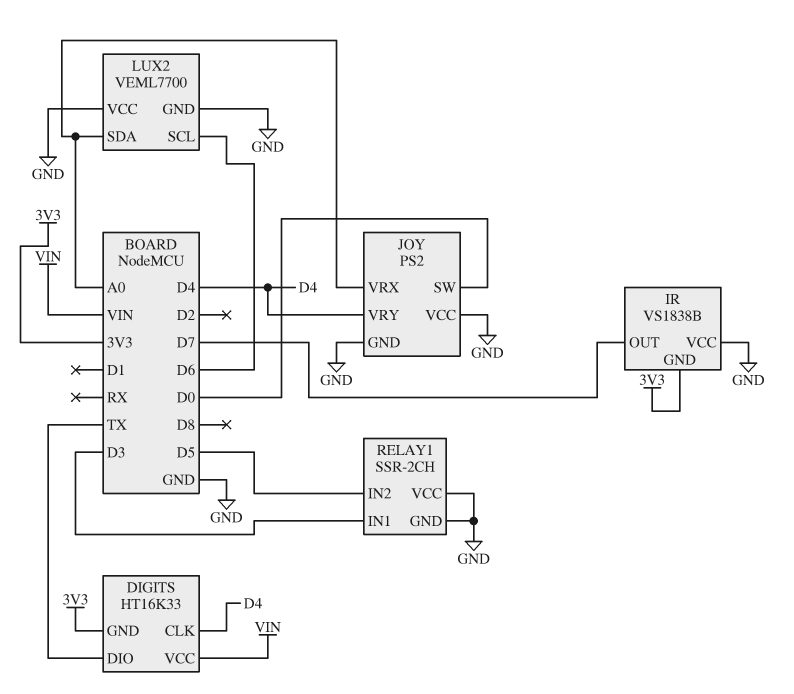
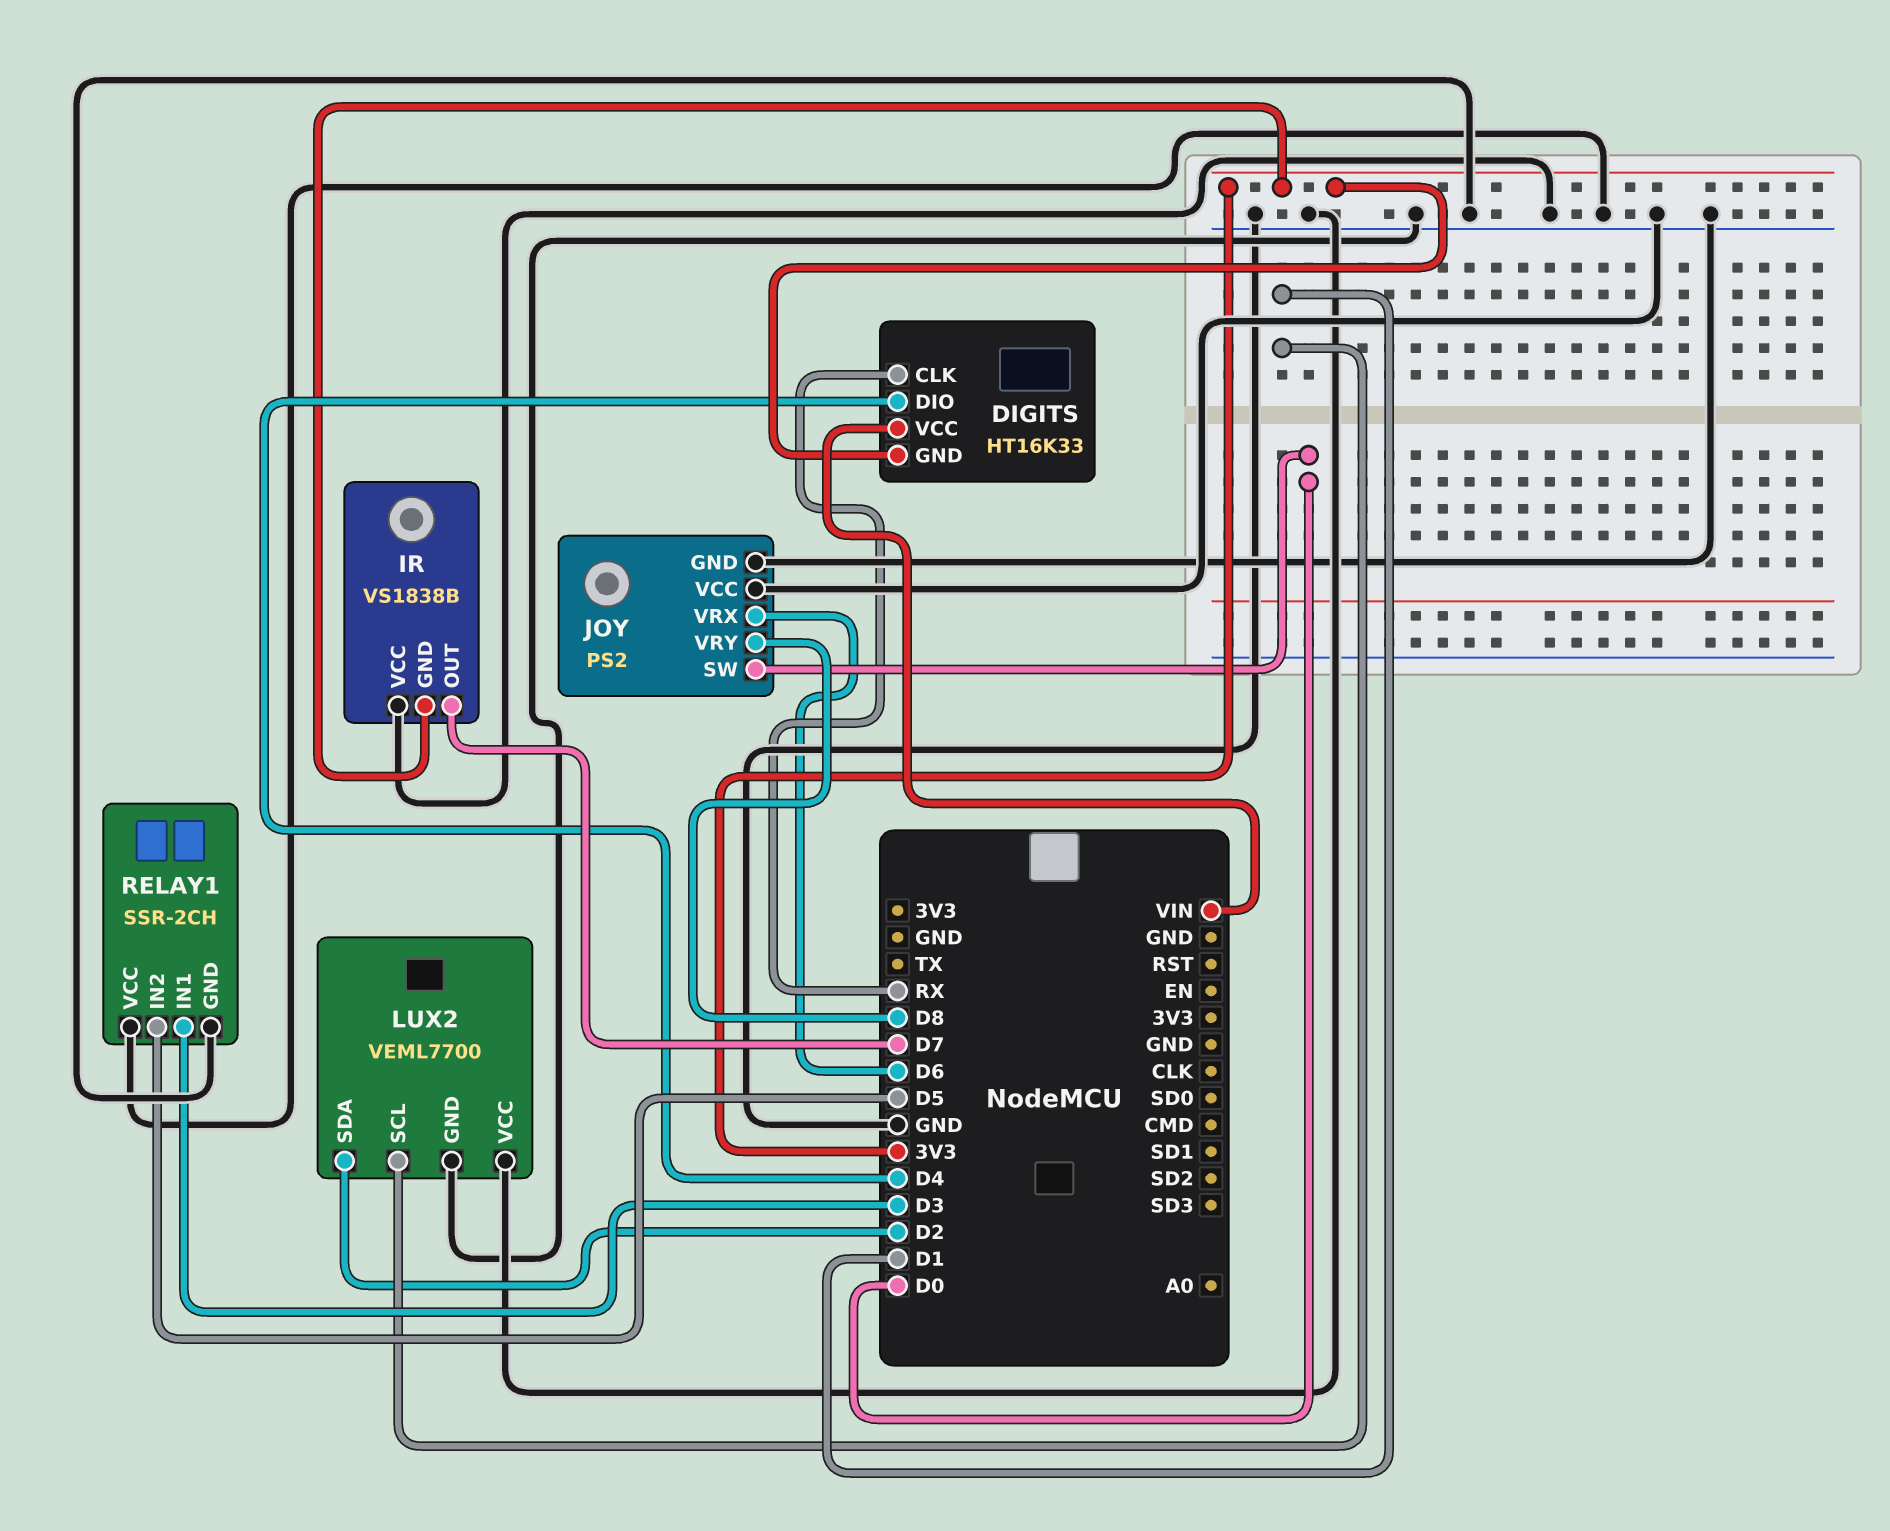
DIGITS pin CLK: D4 -> RX
DIGITS pin DIO: TX -> D4
JOY pin VRX: A0 -> D6
JOY pin VRY: D4 -> D8
LUX2 pin SCL: D6 -> D1
LUX2 pin SDA: A0 -> D2

